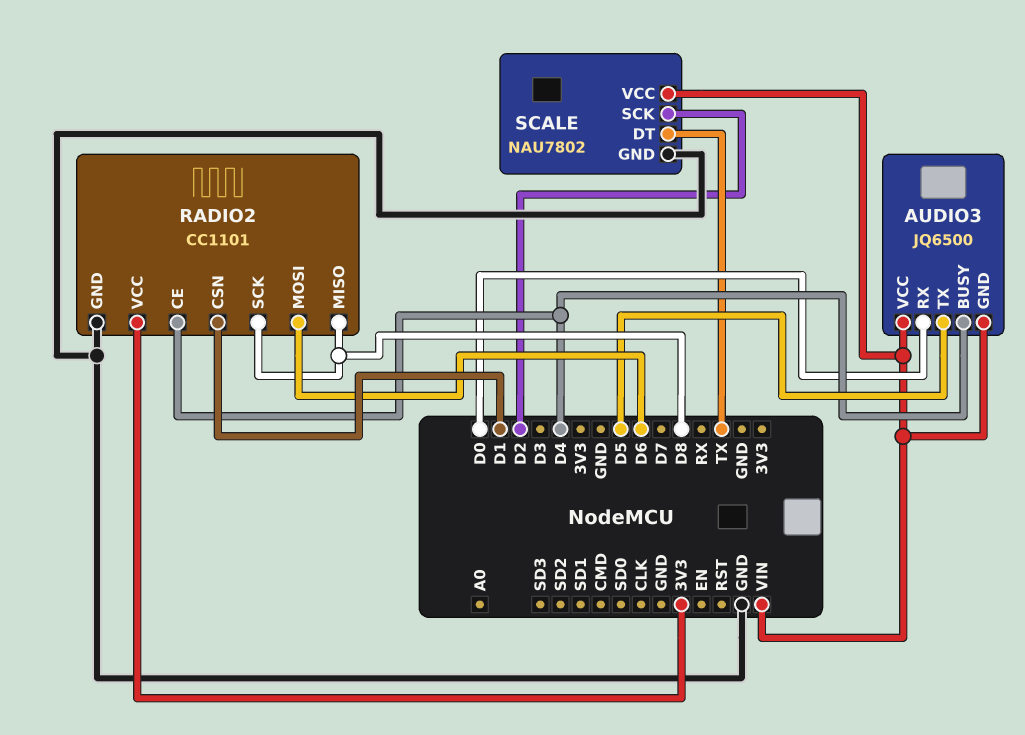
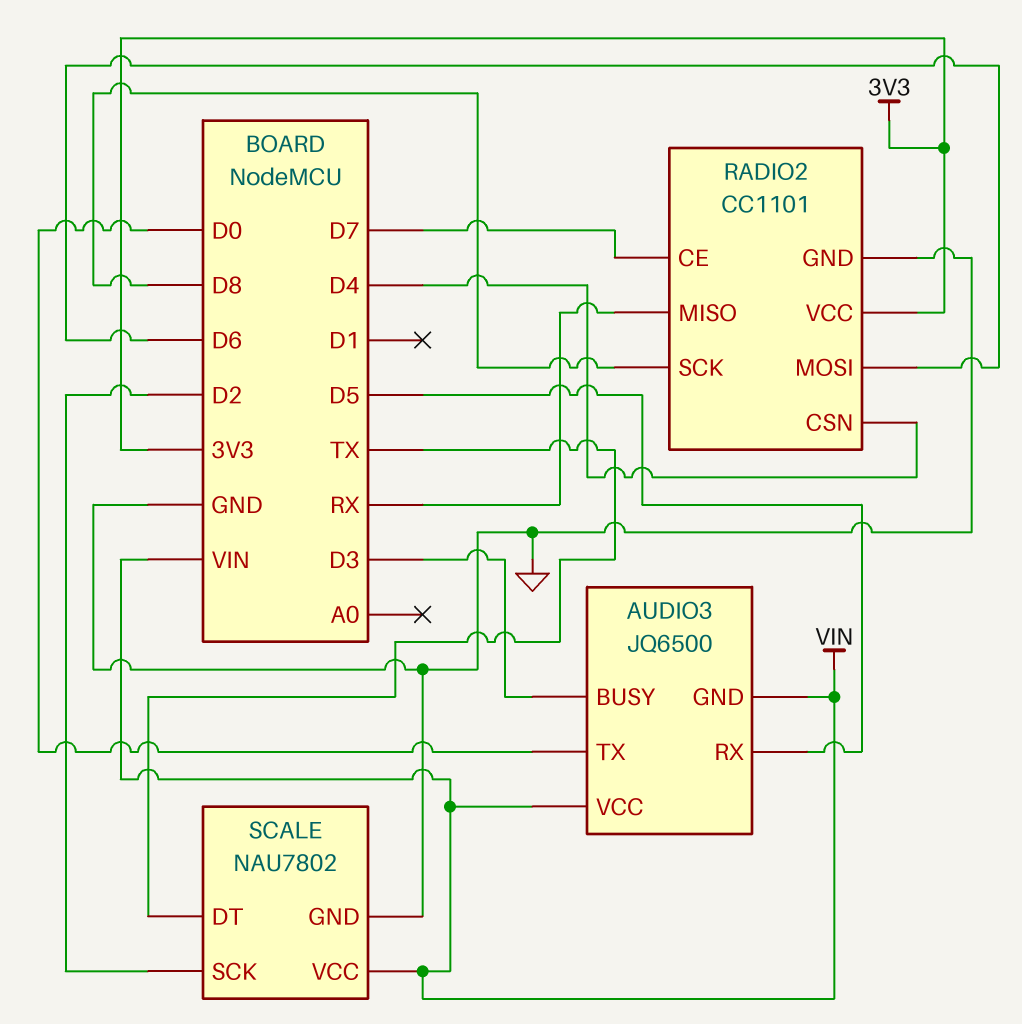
AUDIO3 pin BUSY: D4 -> D3
AUDIO3 pin RX: D0 -> D5
AUDIO3 pin TX: D5 -> D0
RADIO2 pin CE: D4 -> D7
RADIO2 pin CSN: D1 -> D4
RADIO2 pin MISO: D8 -> RX

